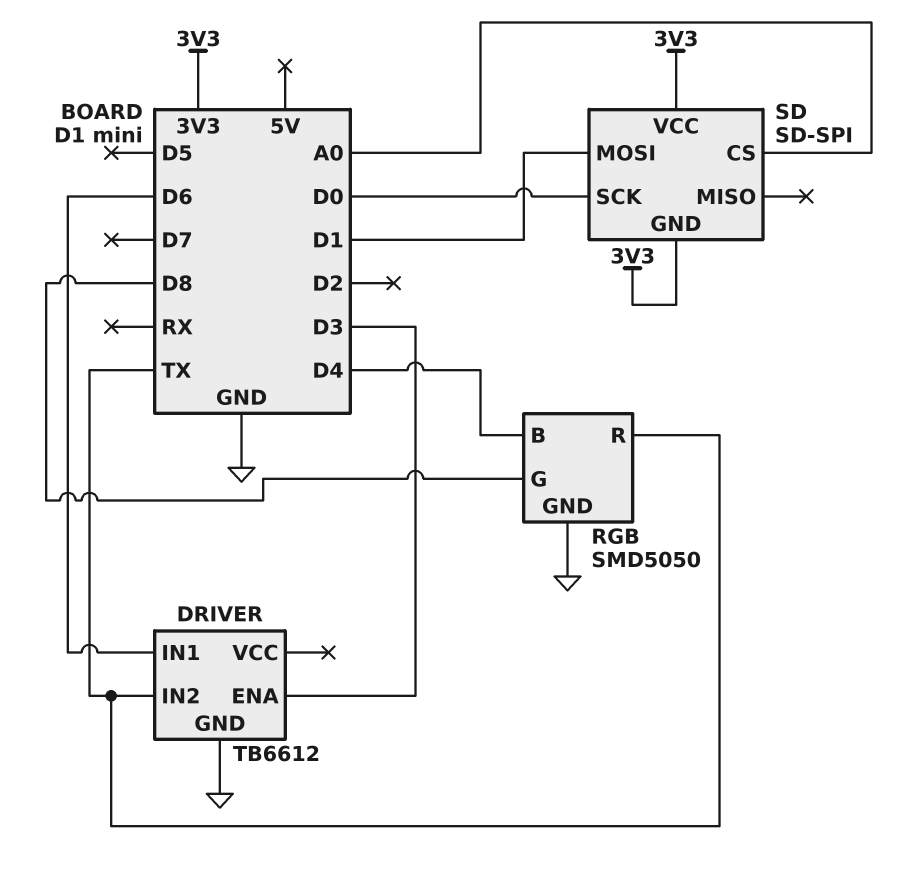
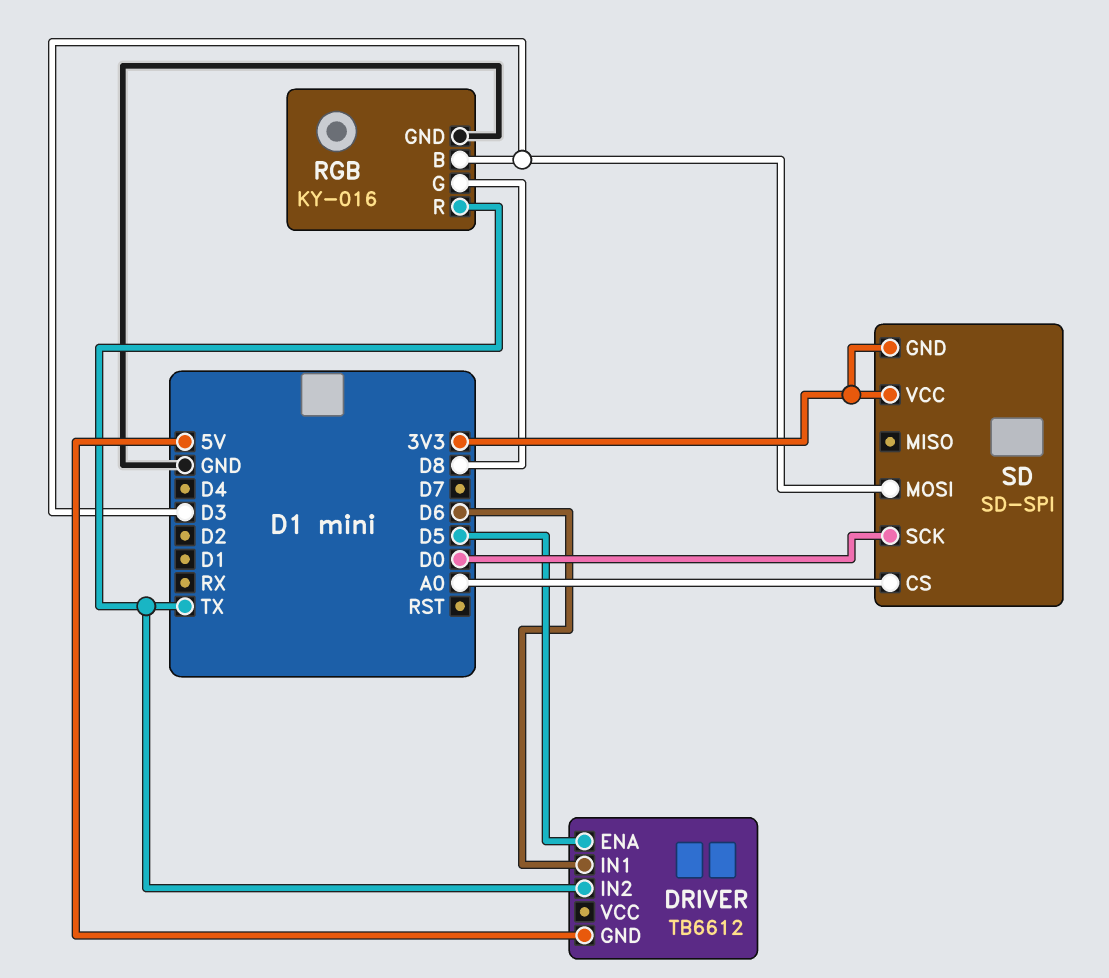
DRIVER pin ENA: D3 -> D5
DRIVER pin GND: GND -> 5V
RGB: SMD5050 -> KY-016
RGB pin B: D4 -> D3
SD pin MOSI: D1 -> D3

